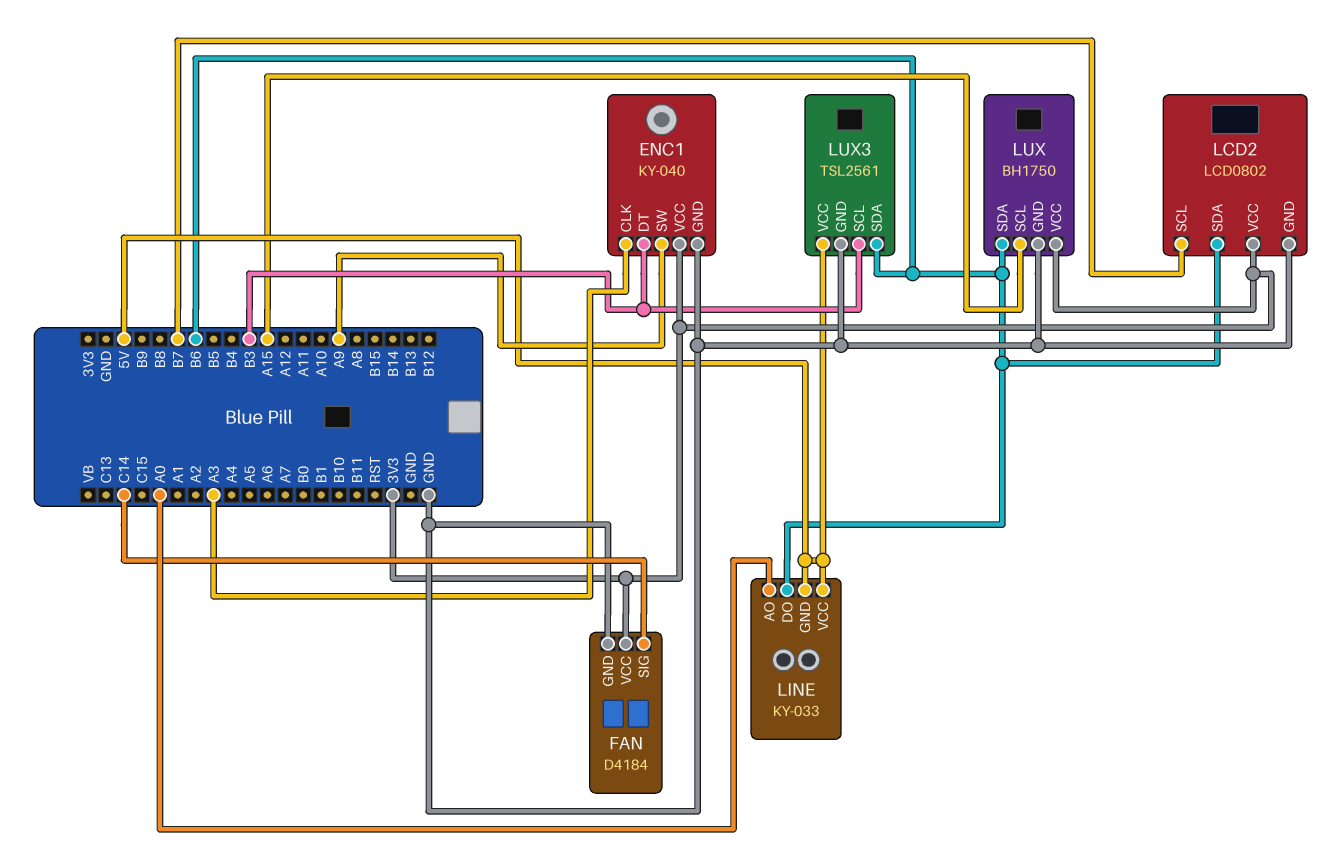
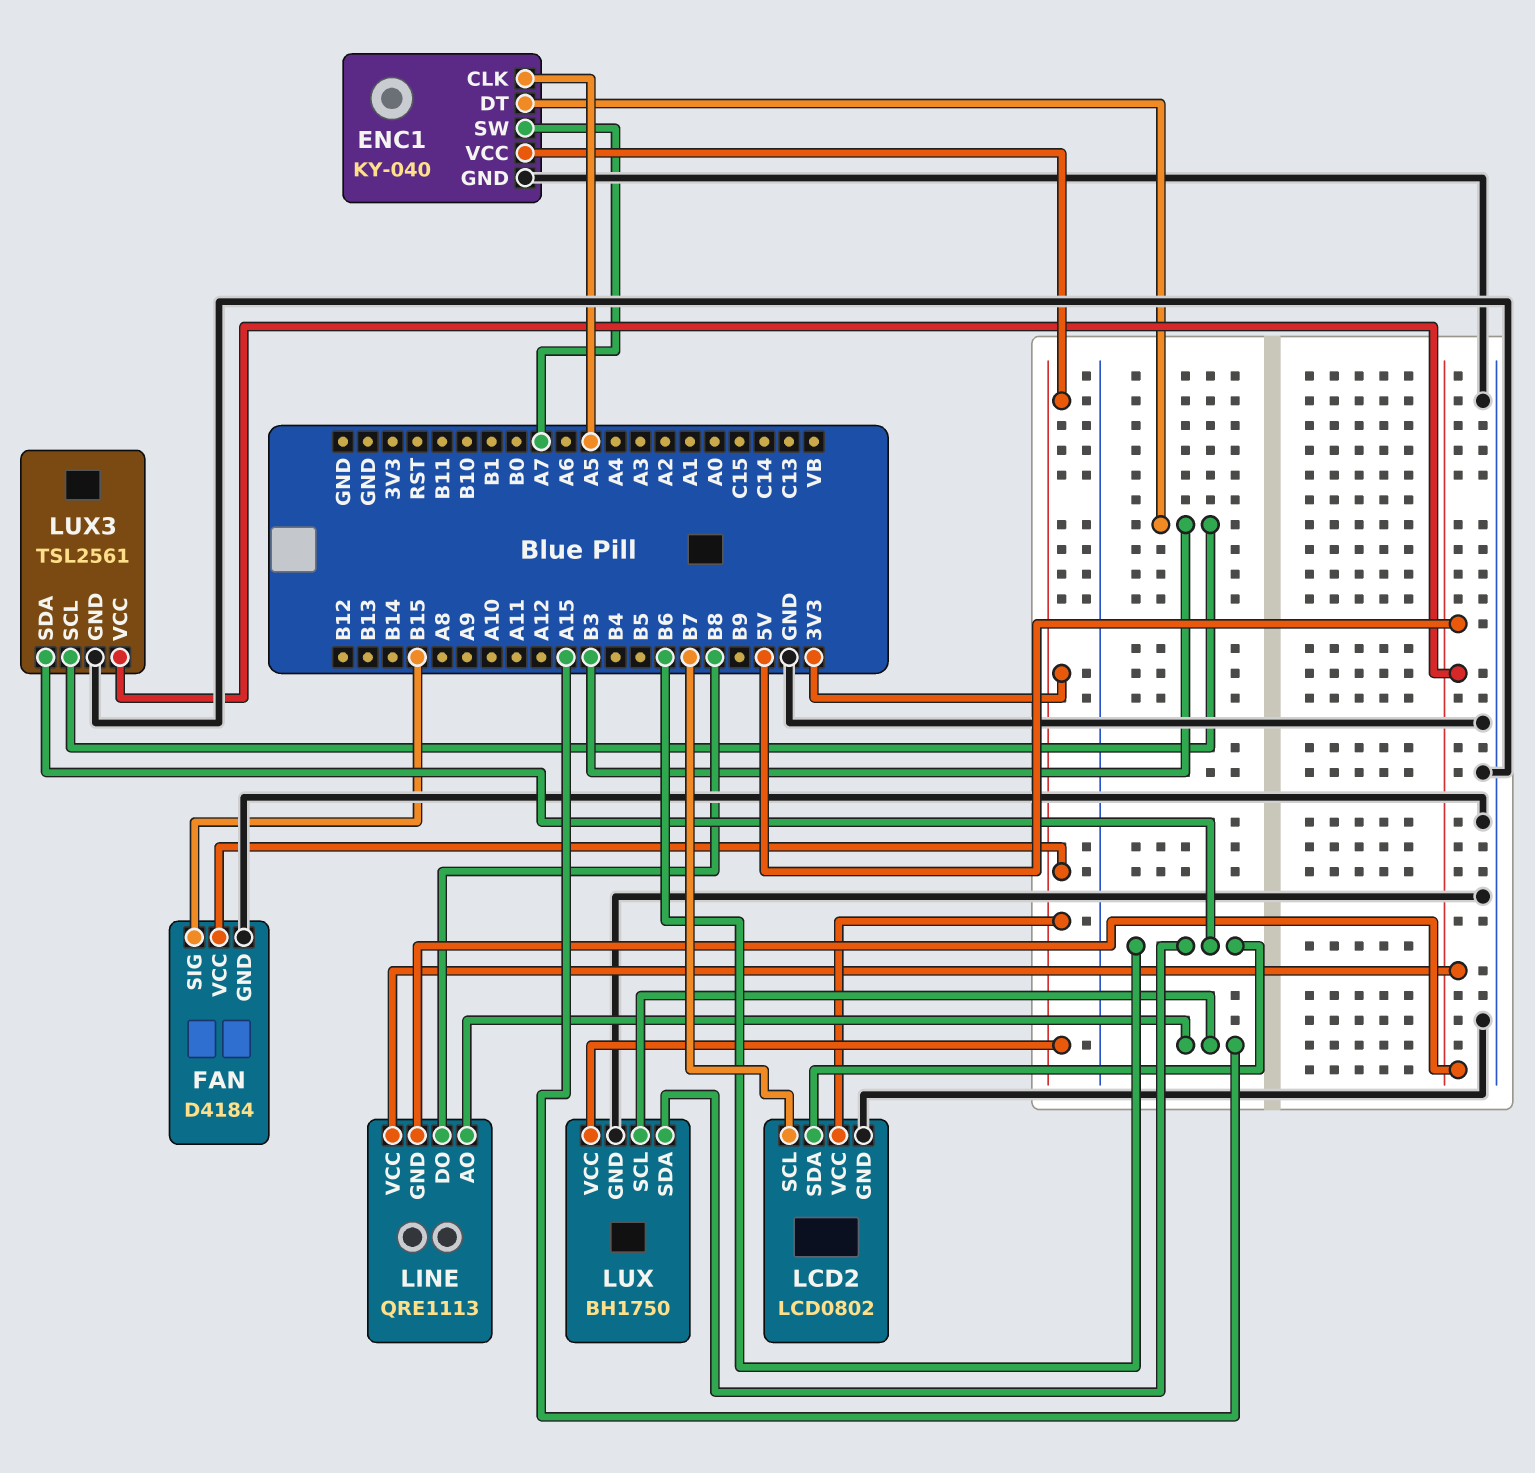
ENC1 pin CLK: A3 -> A5
ENC1 pin SW: A9 -> A7
FAN pin SIG: C14 -> B15
LINE: KY-033 -> QRE1113
LINE pin AO: A0 -> A15
LINE pin DO: B6 -> B8

